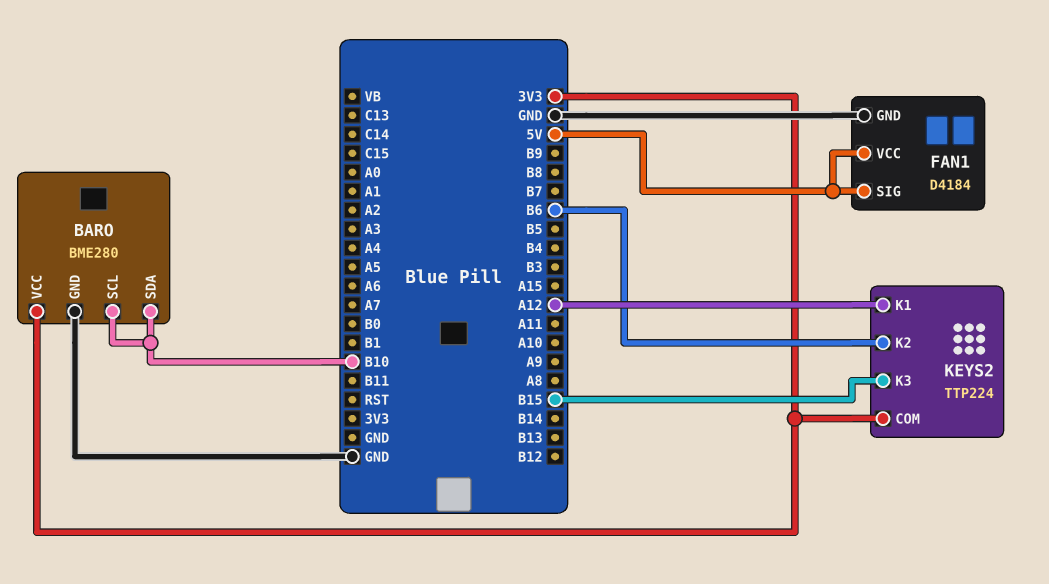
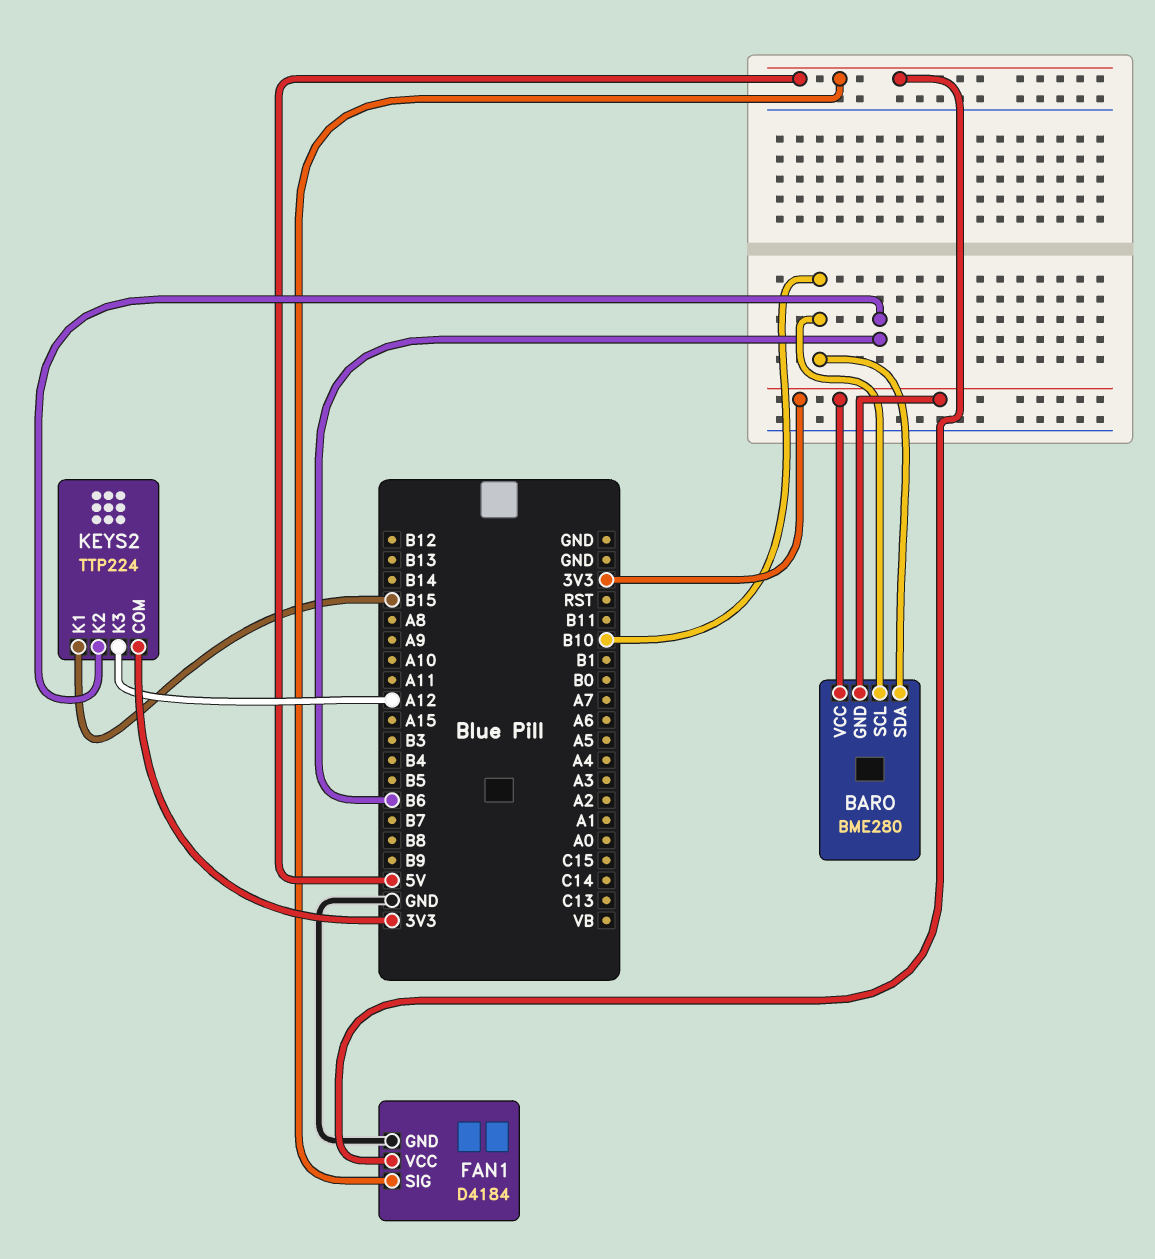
BARO pin GND: GND -> 3V3
KEYS2 pin K1: A12 -> B15
KEYS2 pin K3: B15 -> A12

